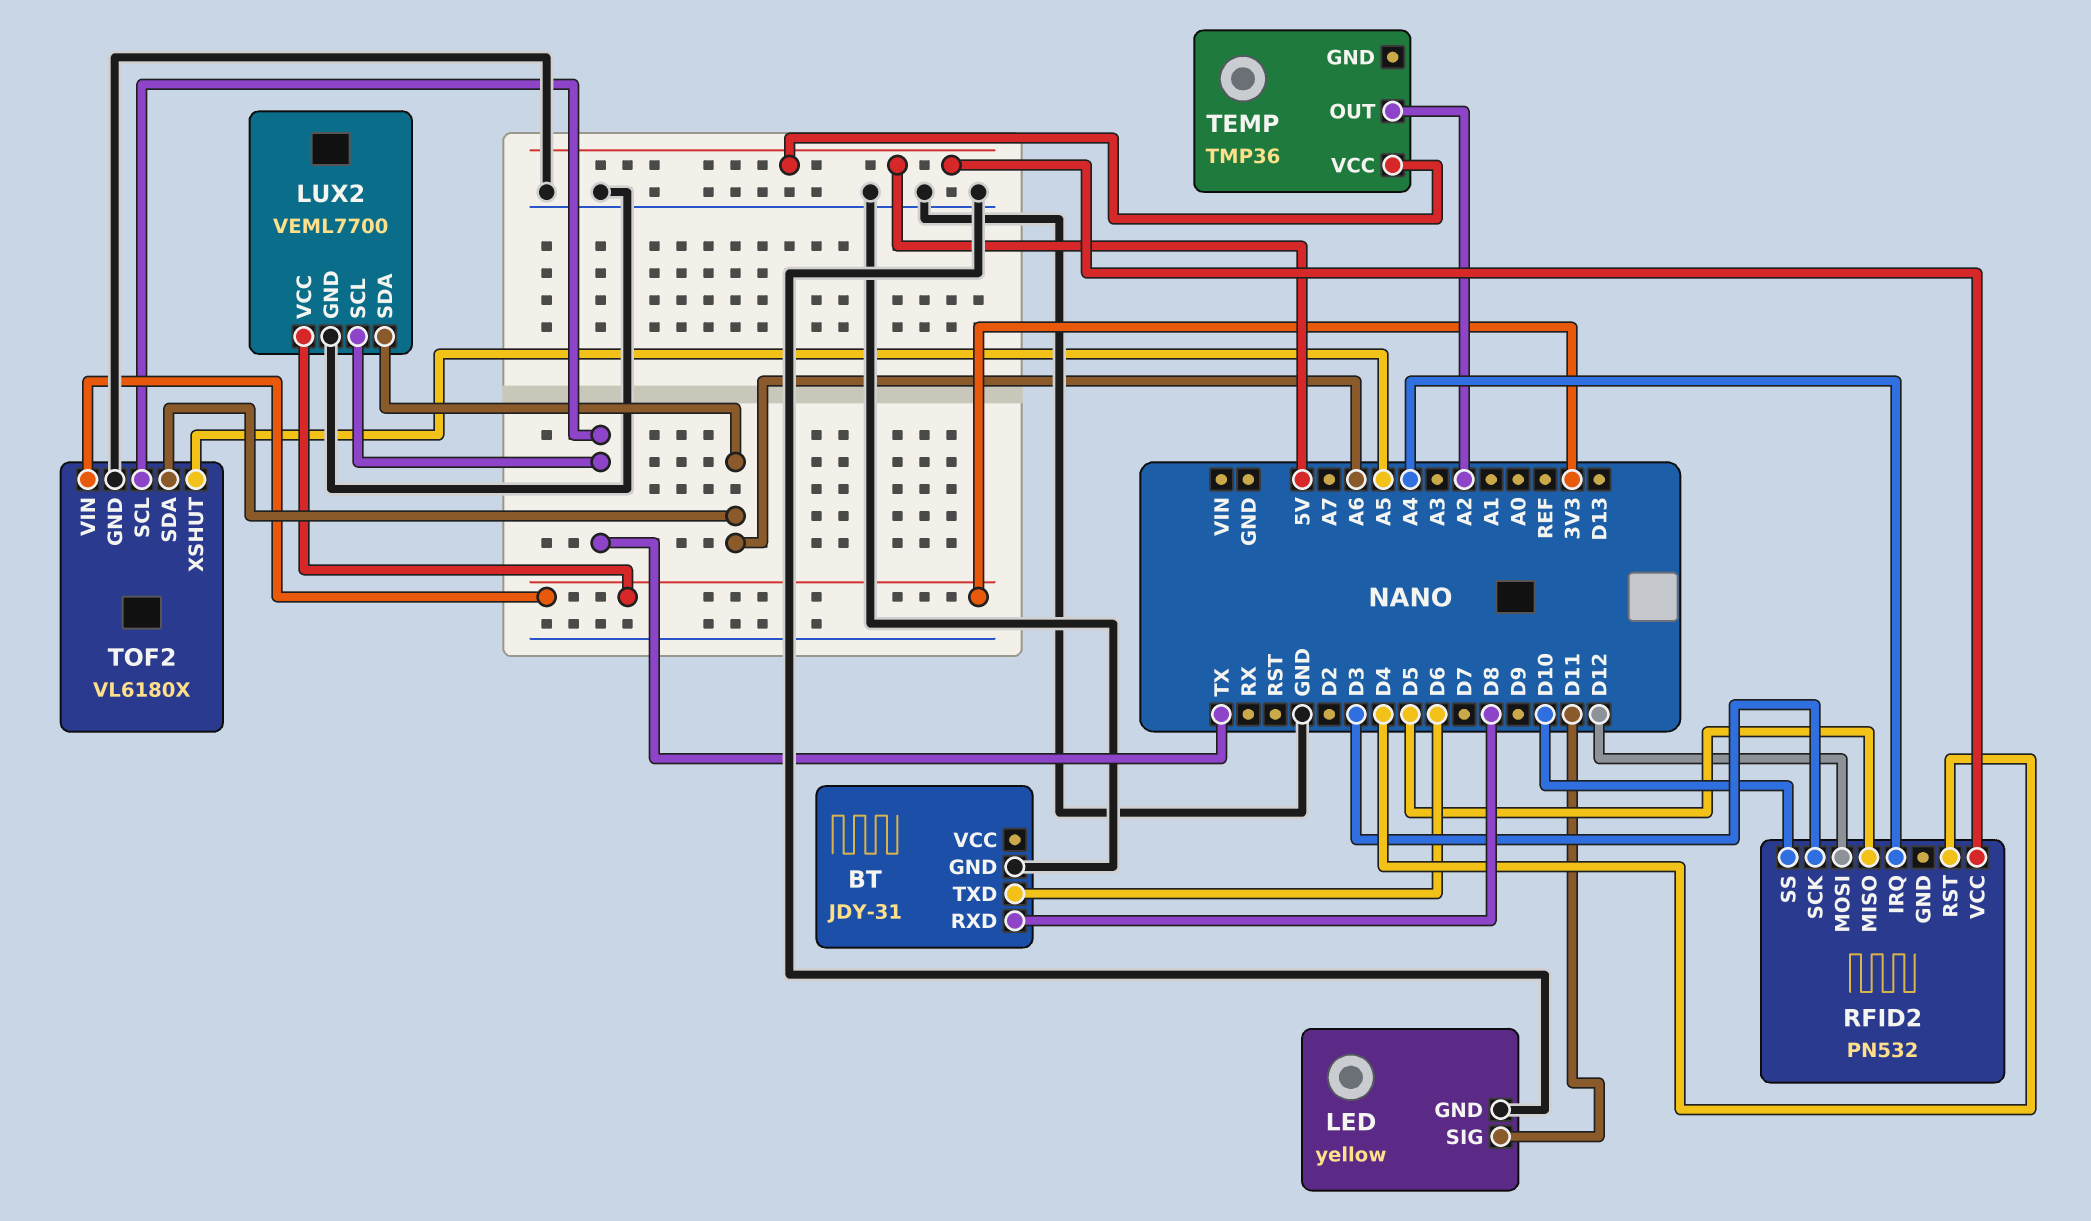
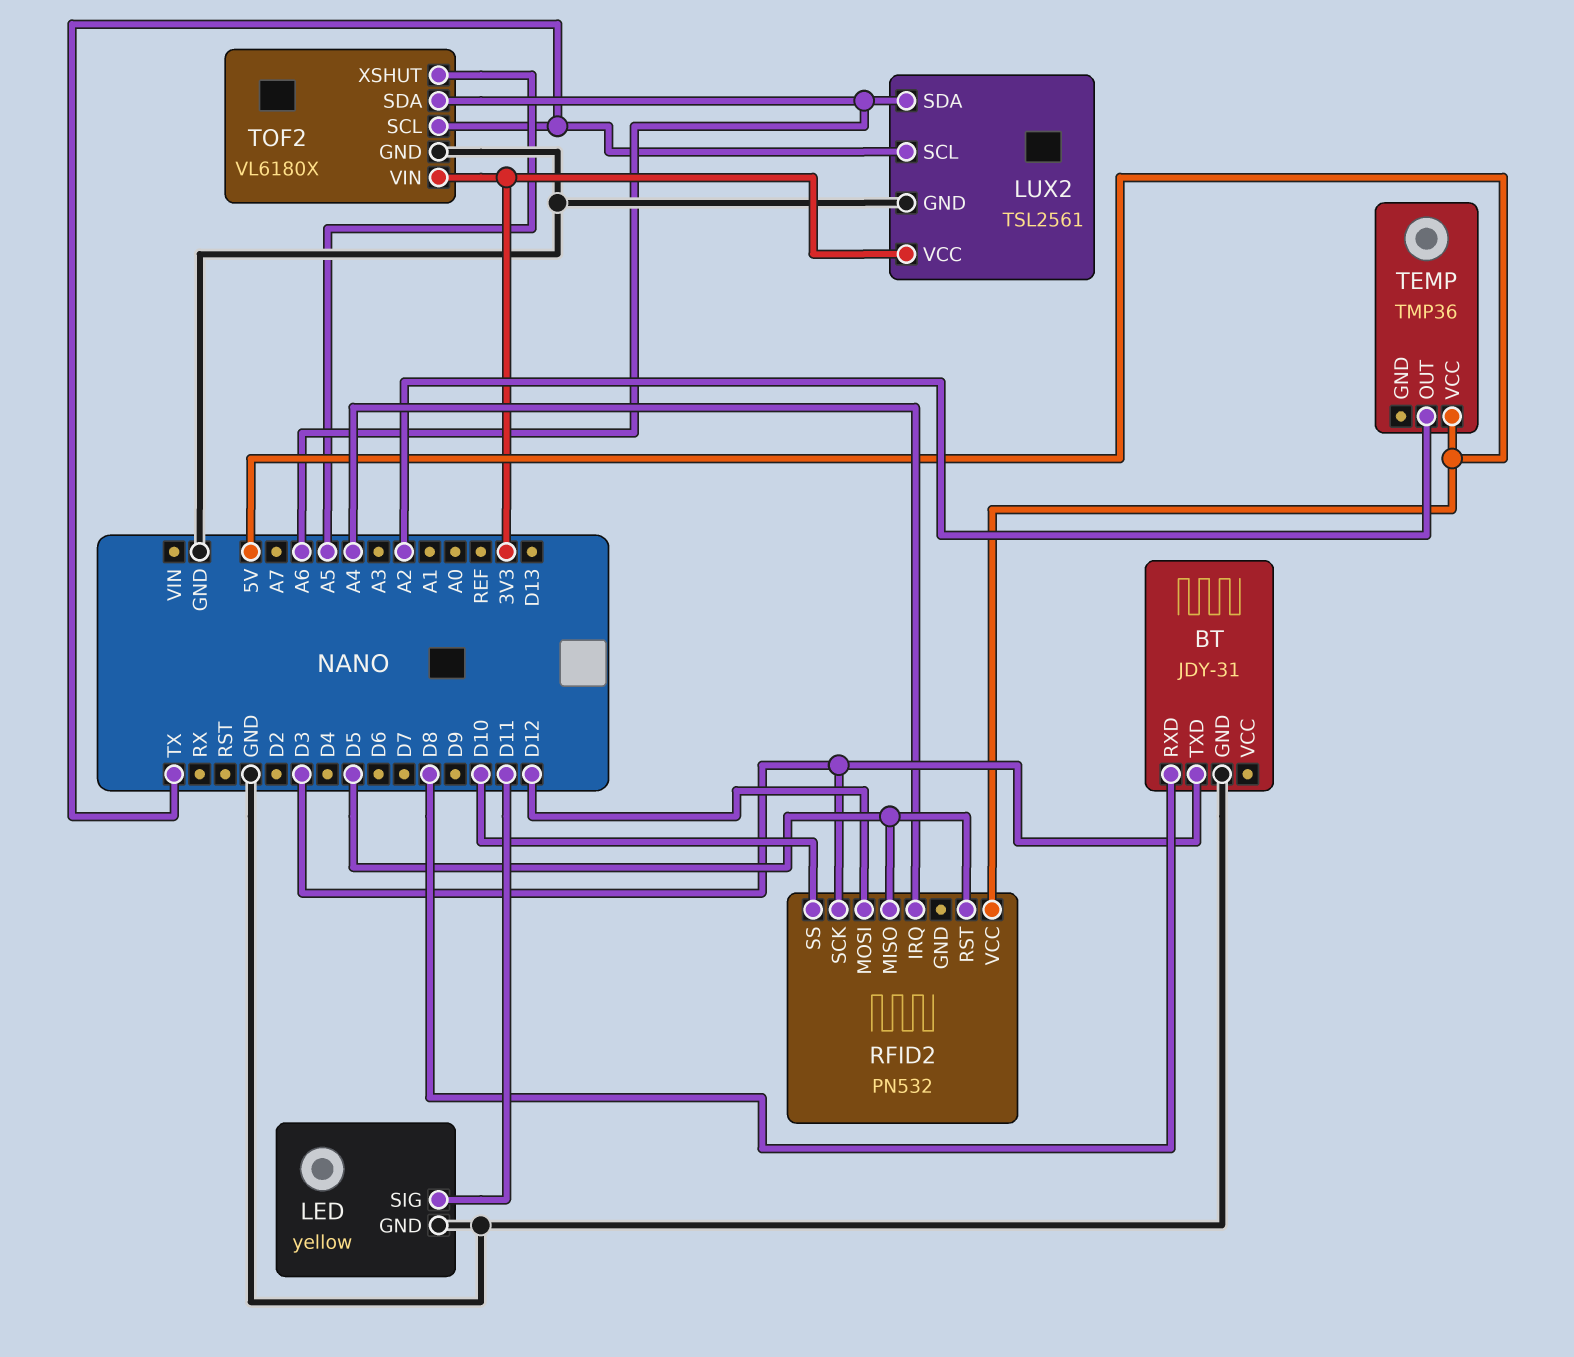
BT pin TXD: D6 -> D3
LUX2: VEML7700 -> TSL2561
RFID2 pin RST: D4 -> D5

